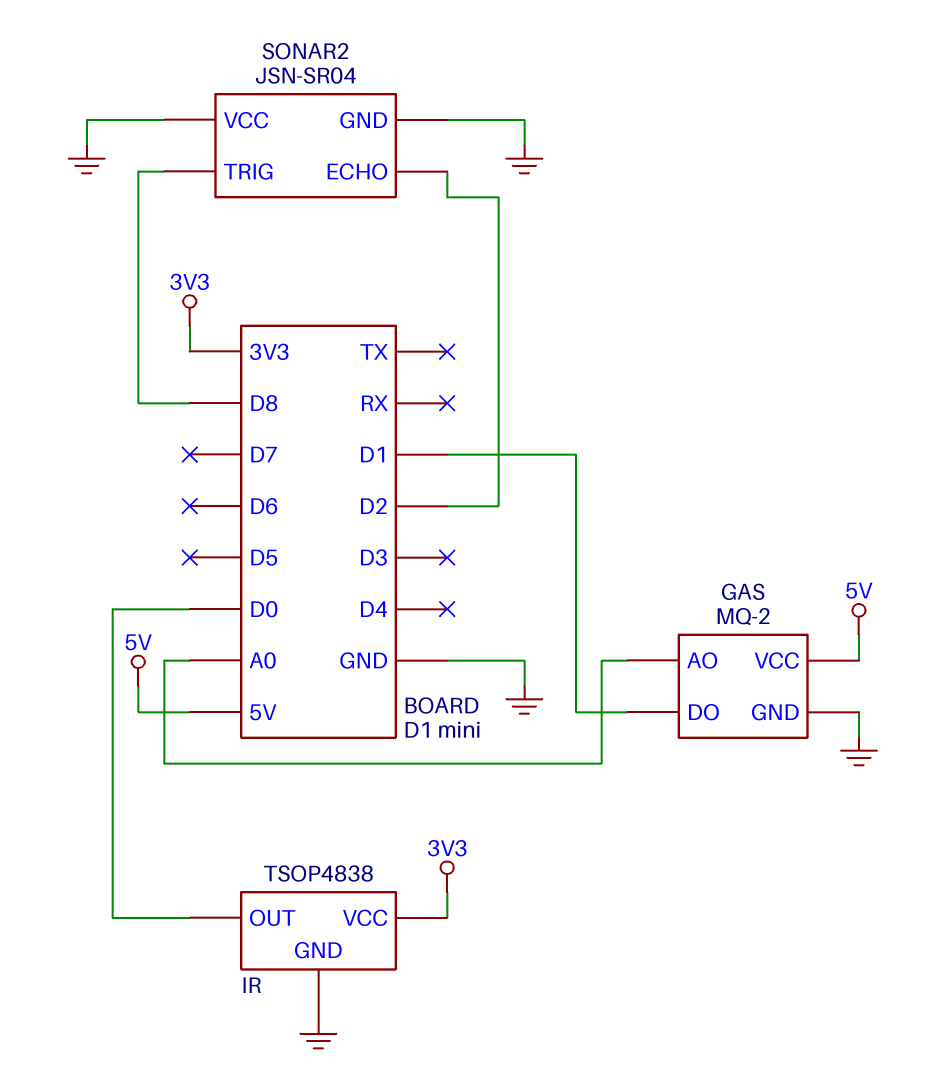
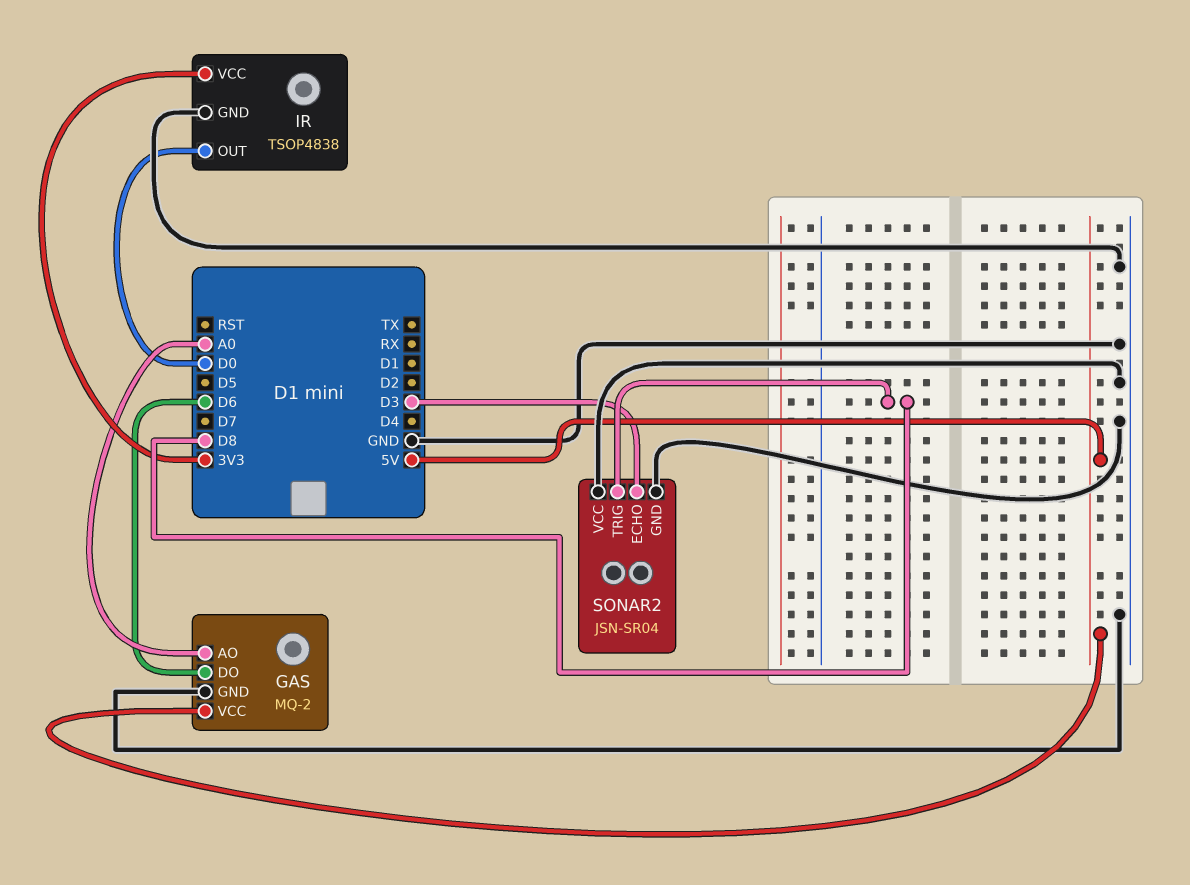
GAS pin DO: D1 -> D6
SONAR2 pin ECHO: D2 -> D3

